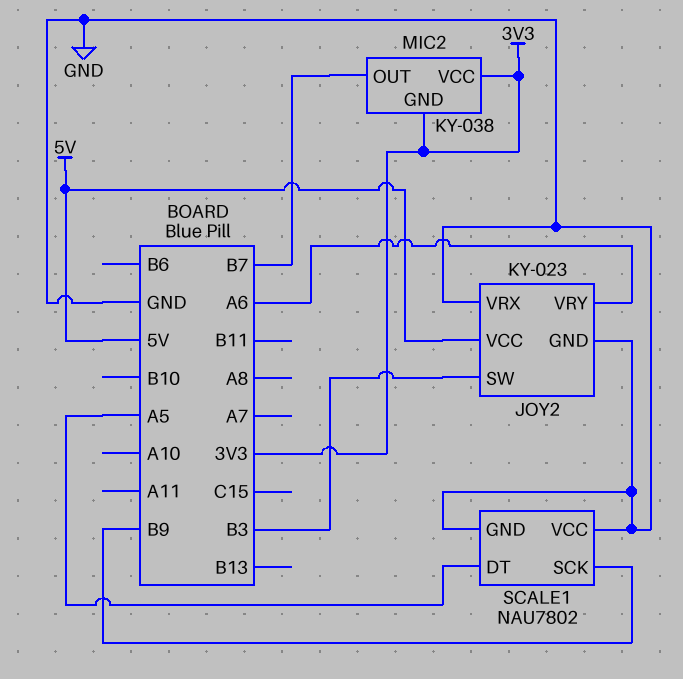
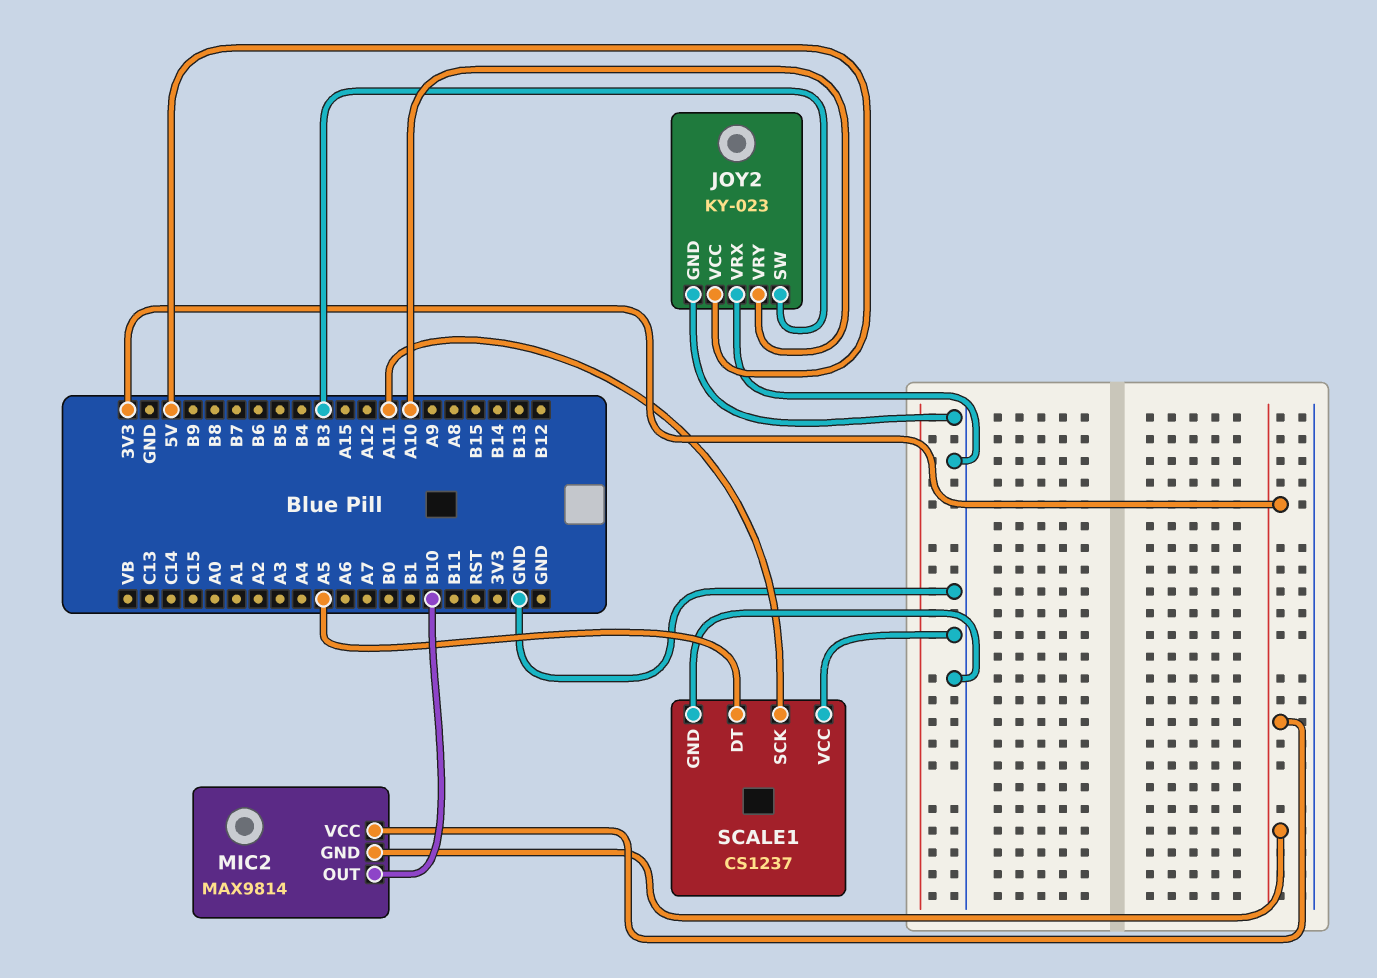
JOY2 pin VRY: A6 -> A10
MIC2: KY-038 -> MAX9814
MIC2 pin OUT: B7 -> B10
SCALE1: NAU7802 -> CS1237
SCALE1 pin SCK: B9 -> A11

